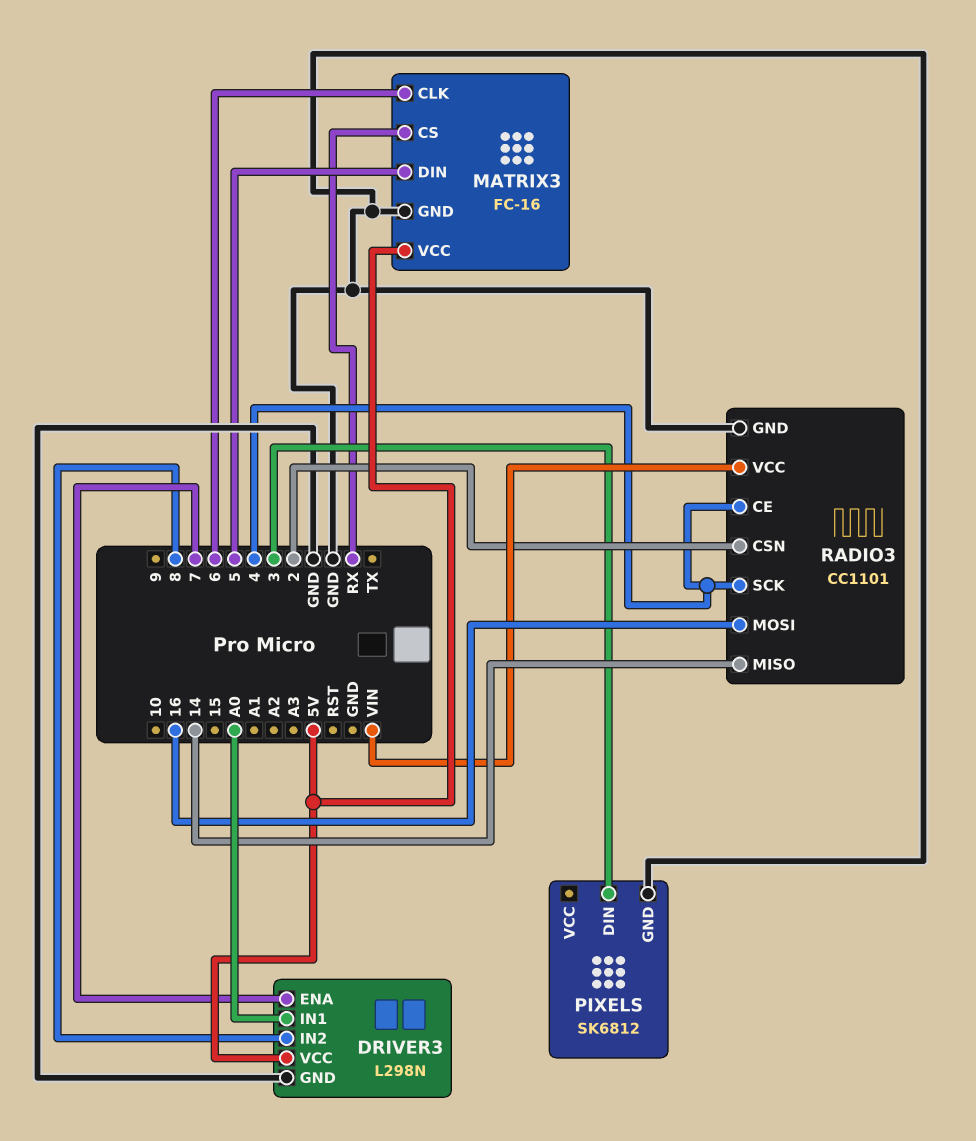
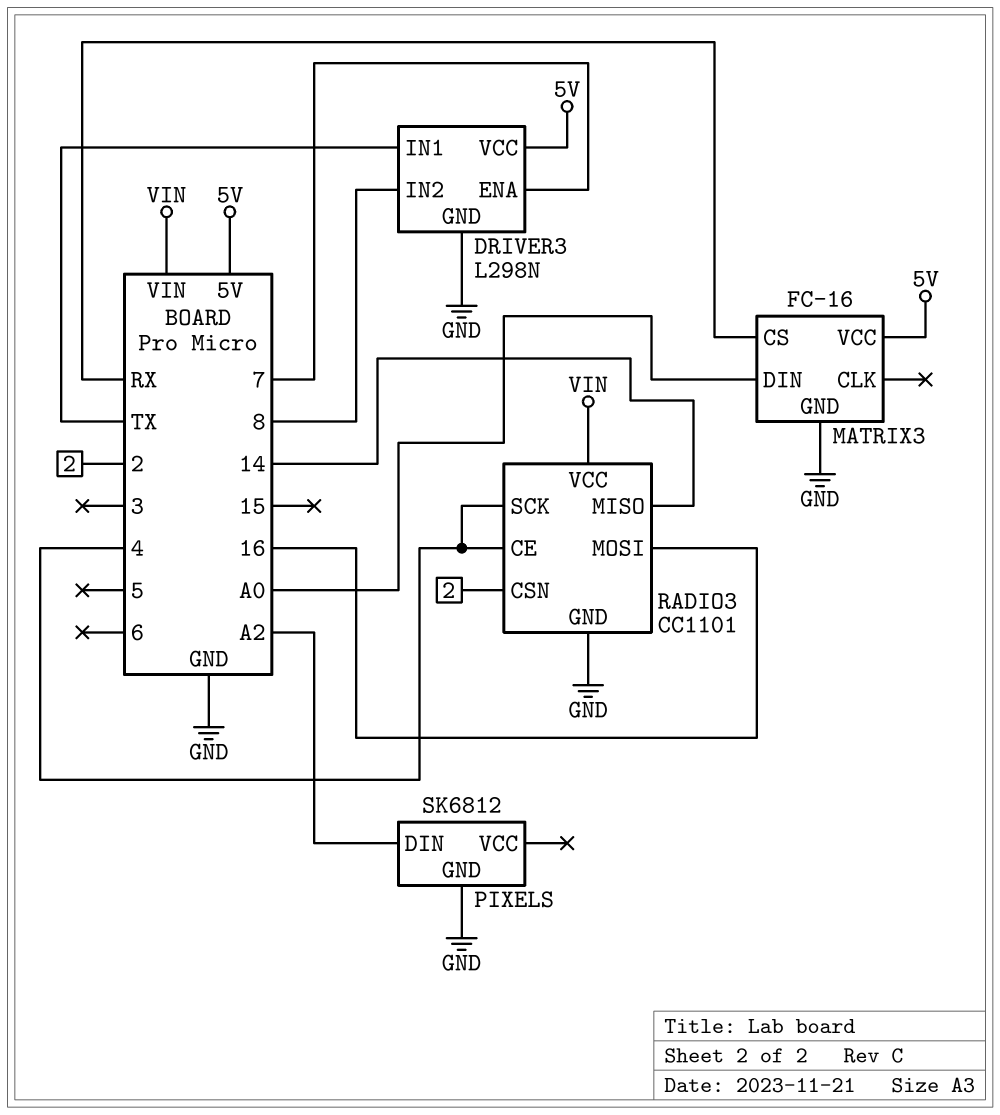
DRIVER3 pin IN1: A0 -> TX
MATRIX3 pin CLK: 6 -> none
MATRIX3 pin DIN: 5 -> A0
PIXELS pin DIN: 3 -> A2

